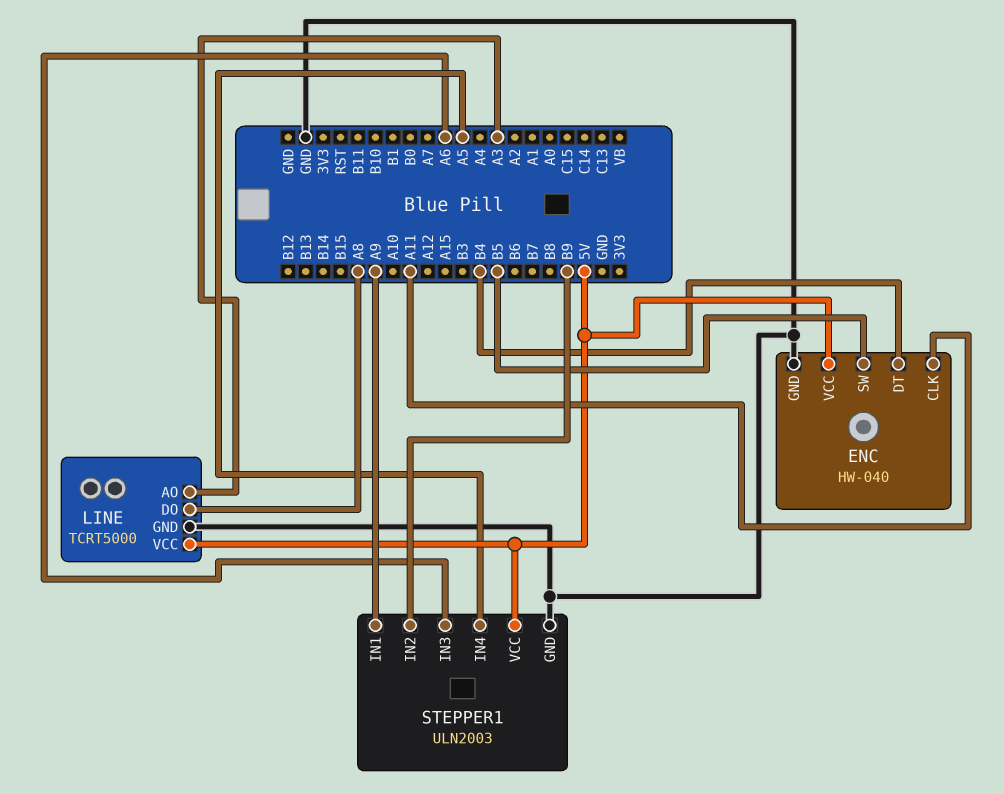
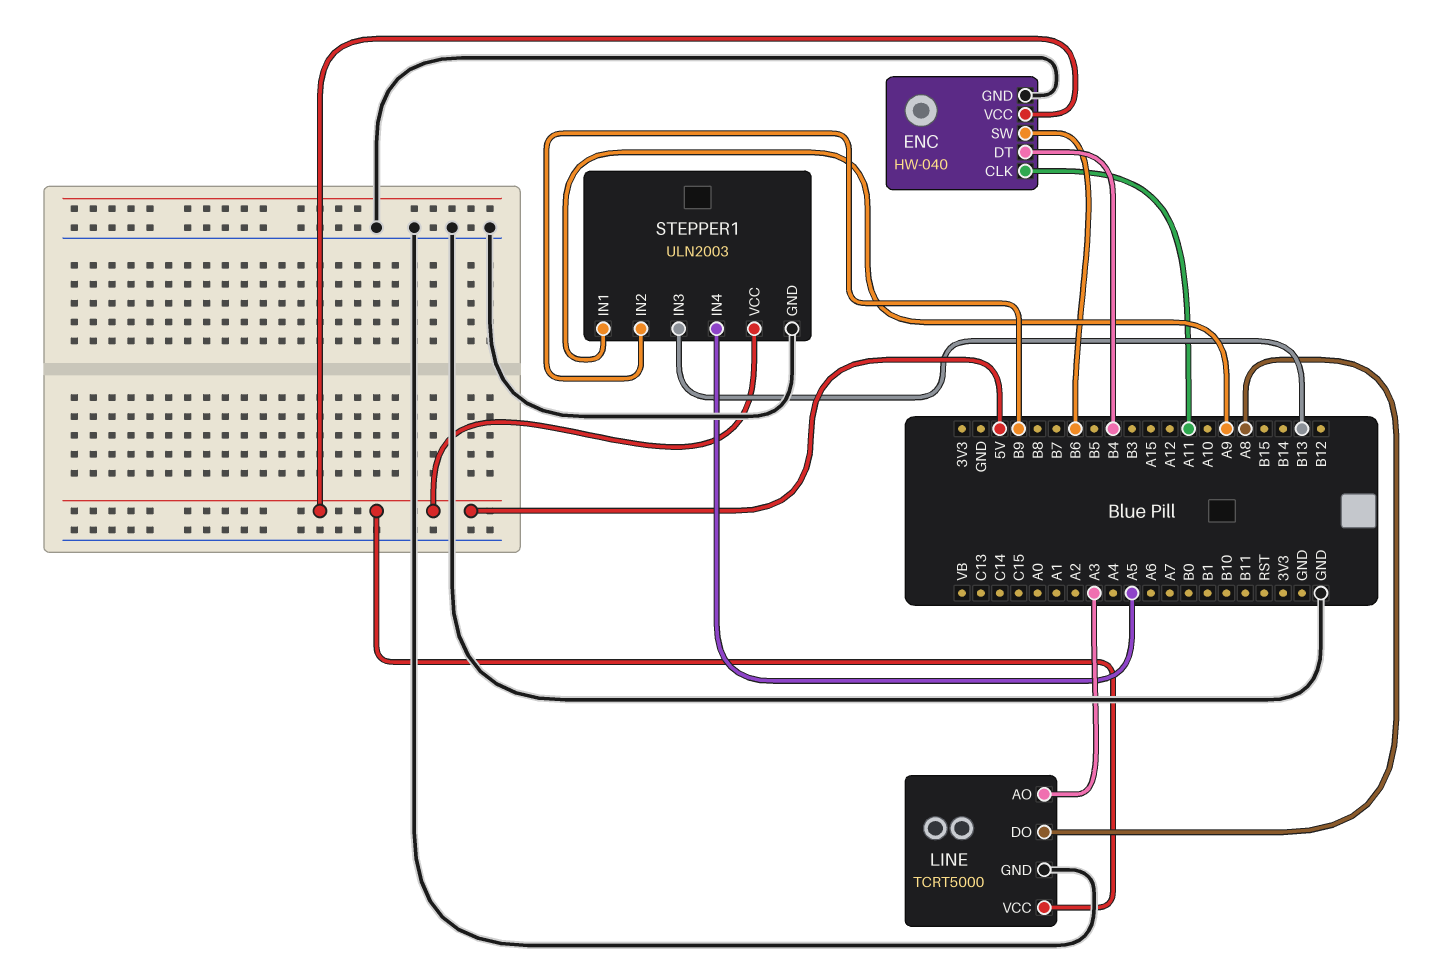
ENC pin SW: B5 -> B6
STEPPER1 pin IN3: A6 -> B13

